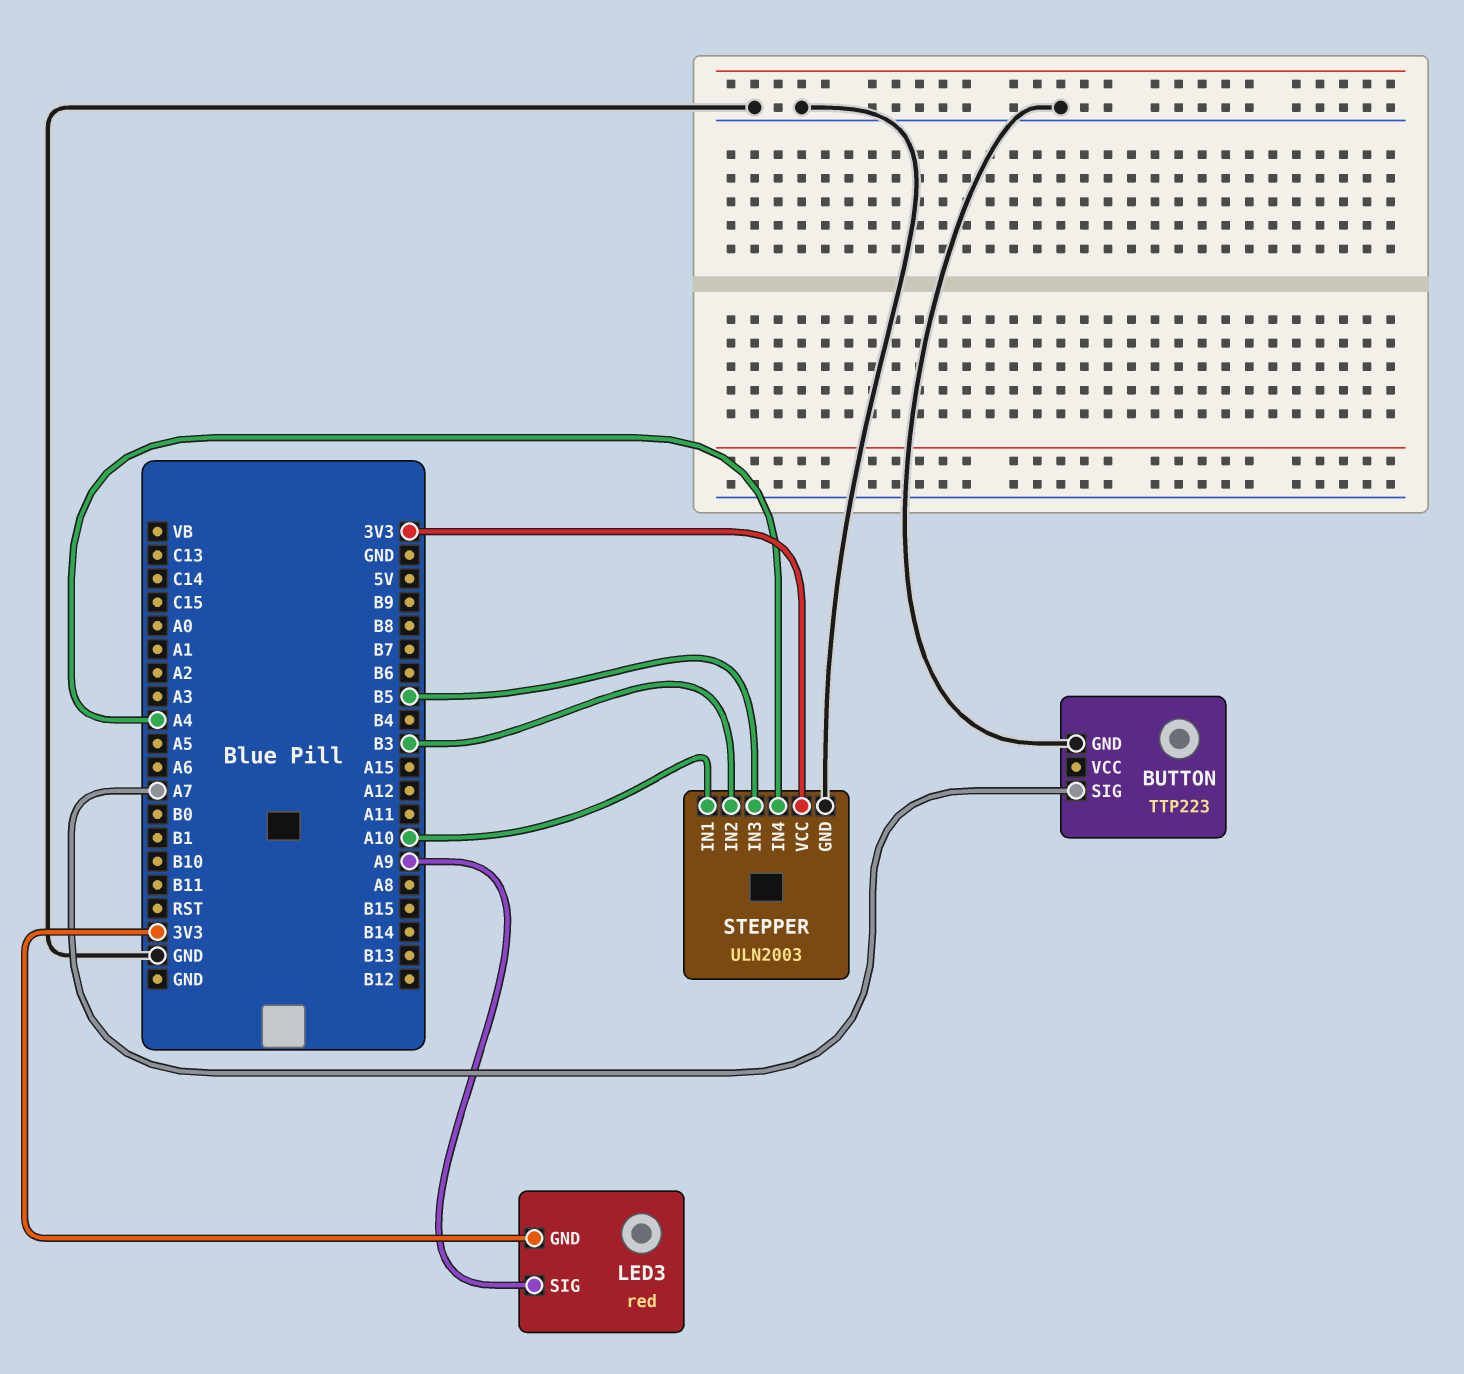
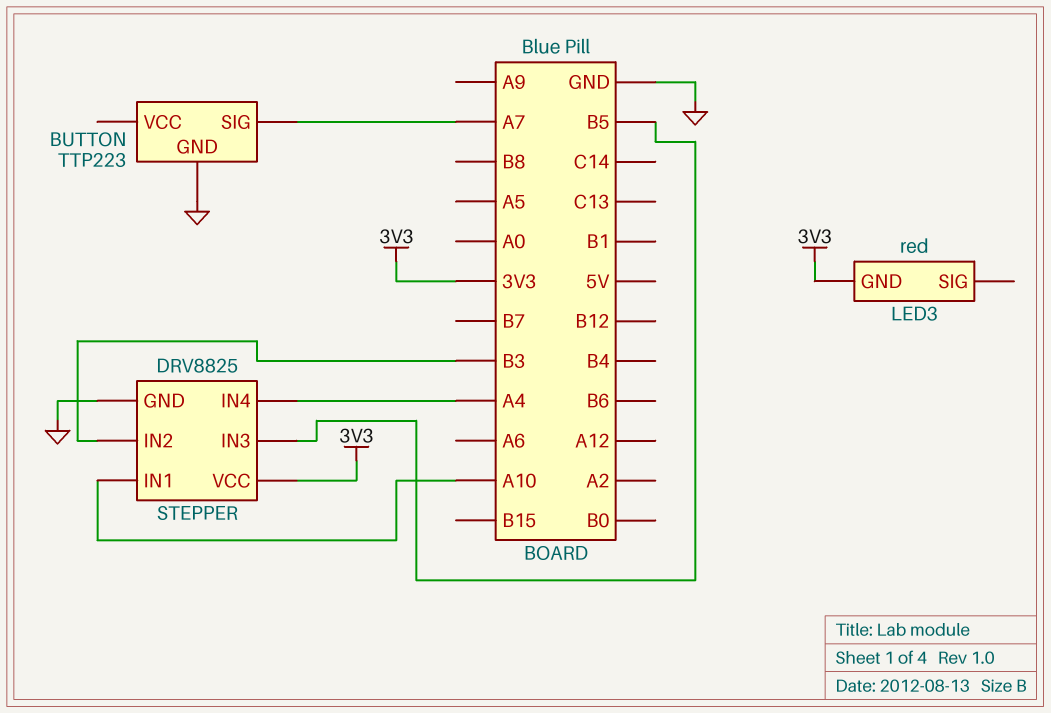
LED3 pin SIG: A9 -> none
STEPPER: ULN2003 -> DRV8825

